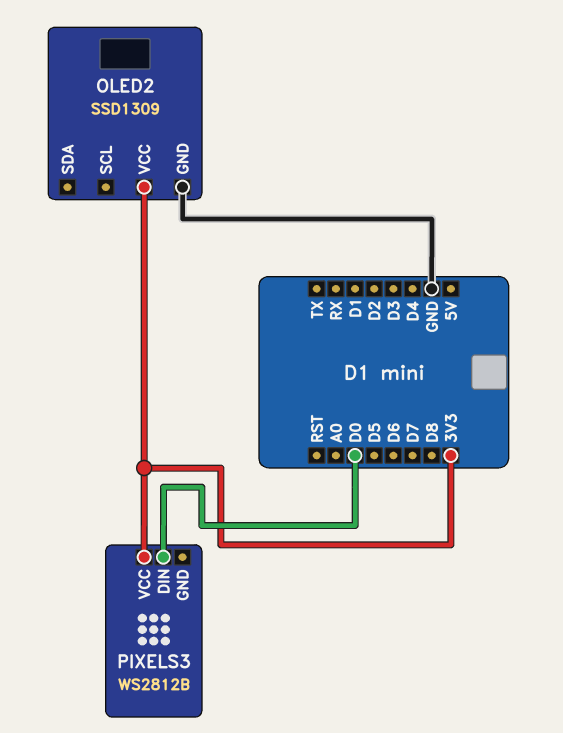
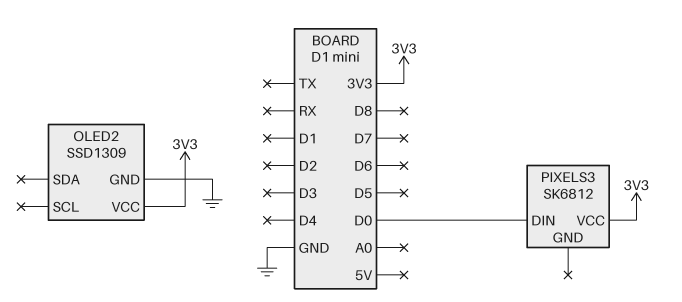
PIXELS3: WS2812B -> SK6812

